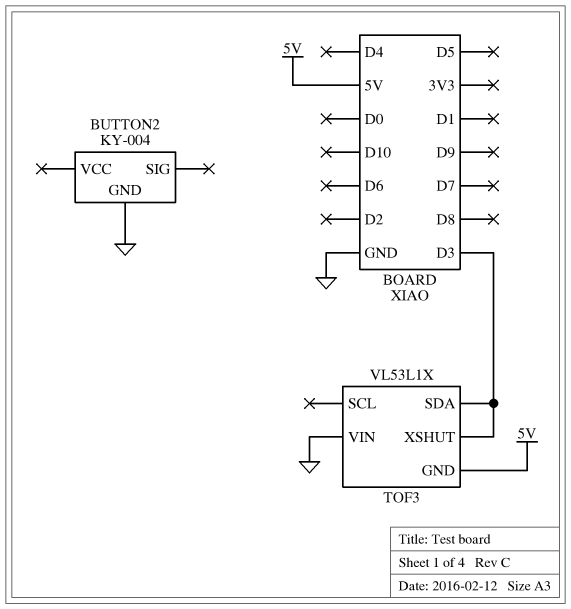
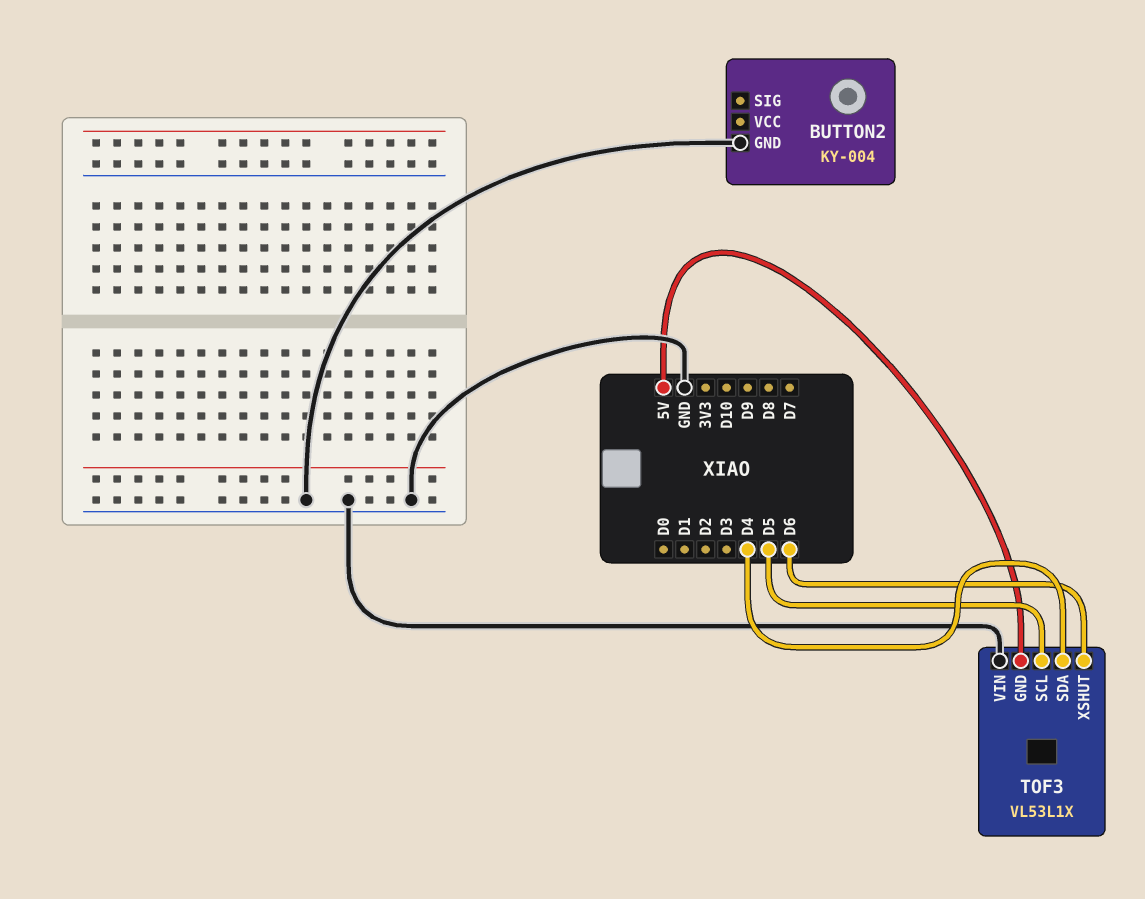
TOF3 pin SCL: none -> D5
TOF3 pin SDA: D3 -> D4
TOF3 pin XSHUT: D3 -> D6

